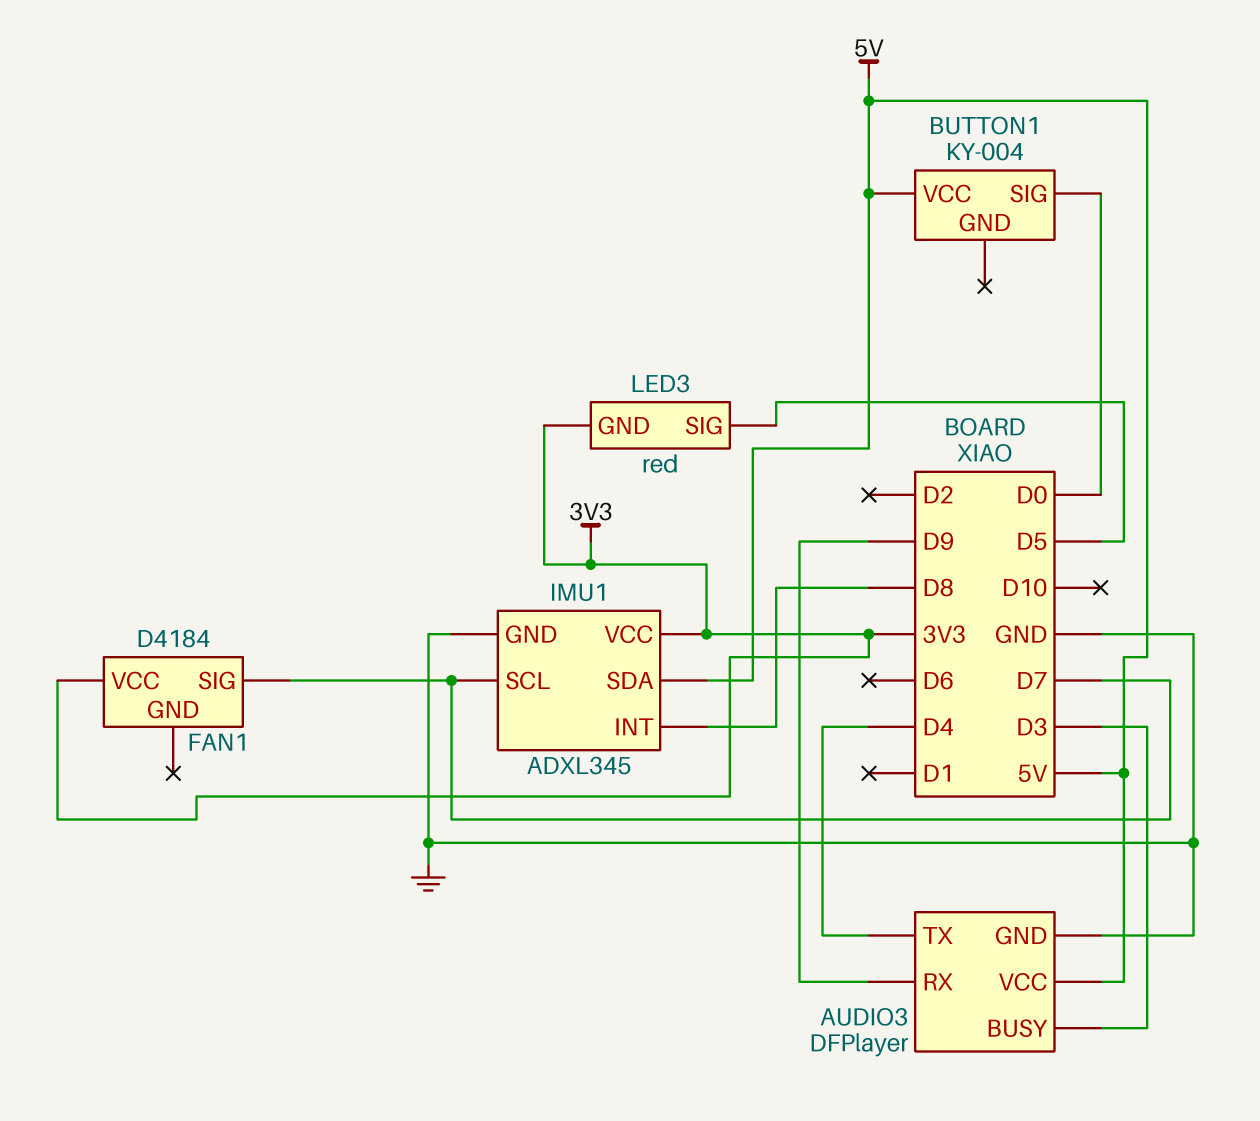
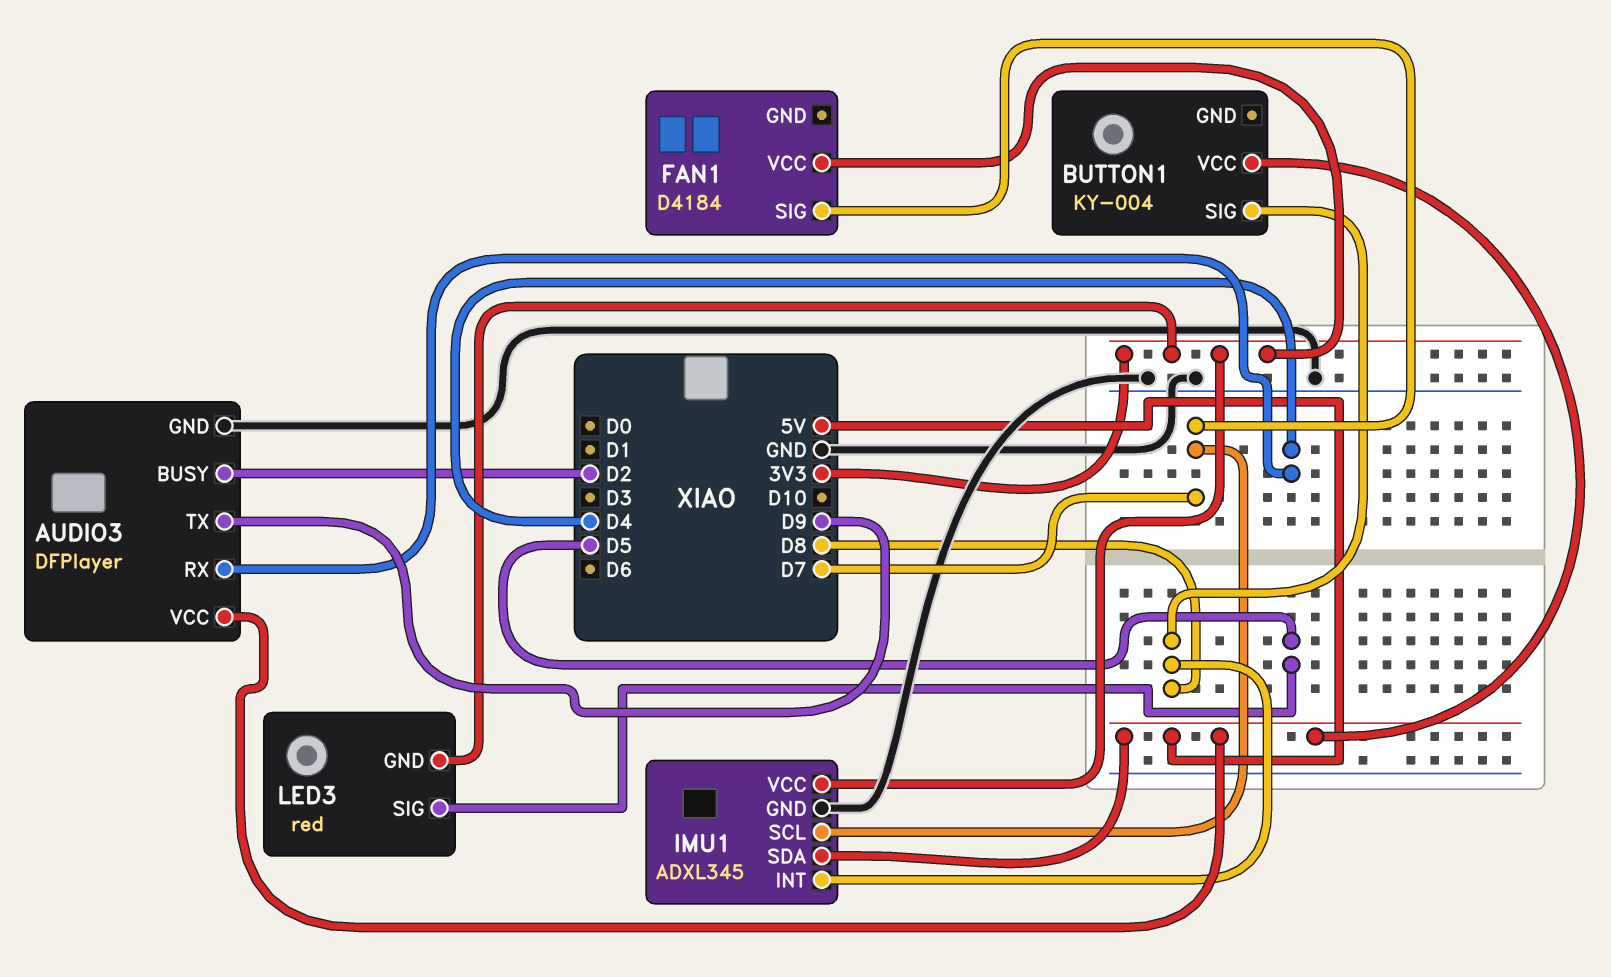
AUDIO3 pin BUSY: D3 -> D2
AUDIO3 pin RX: D9 -> D4
AUDIO3 pin TX: D4 -> D9
BUTTON1 pin SIG: D0 -> D8

